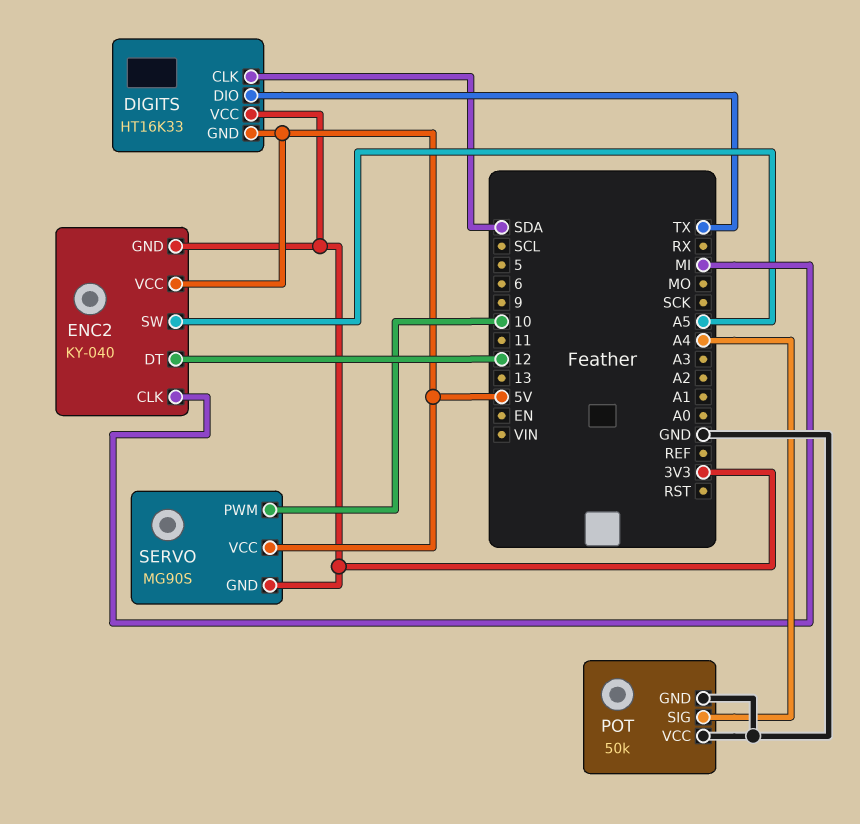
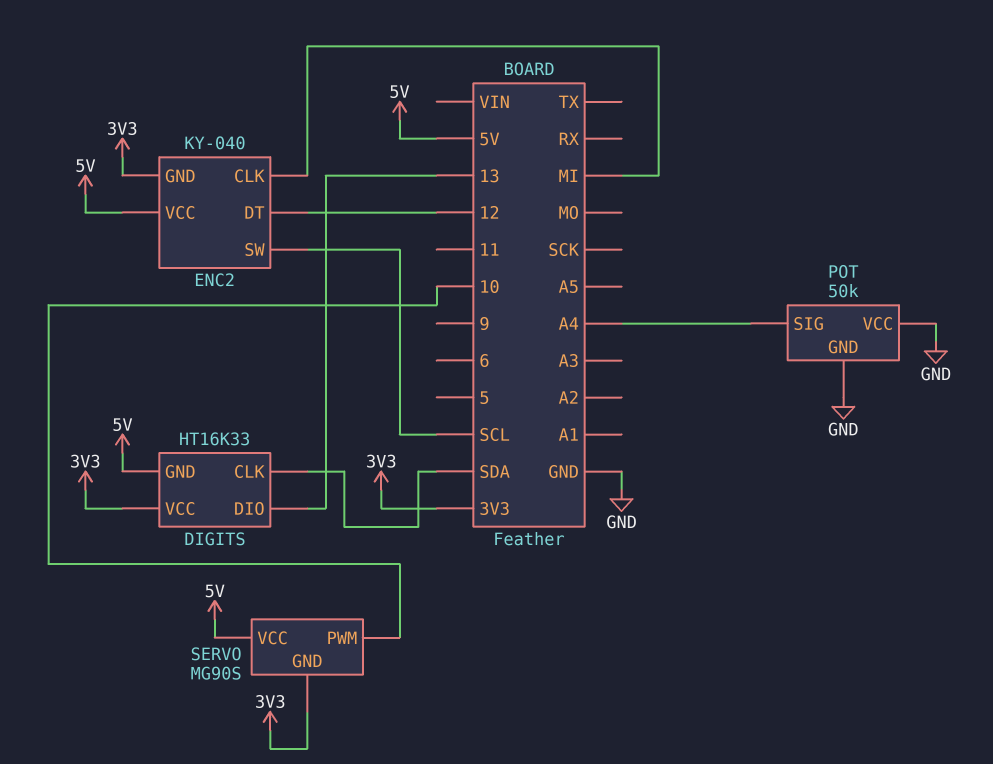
DIGITS pin DIO: TX -> 13
ENC2 pin SW: A5 -> SCL

